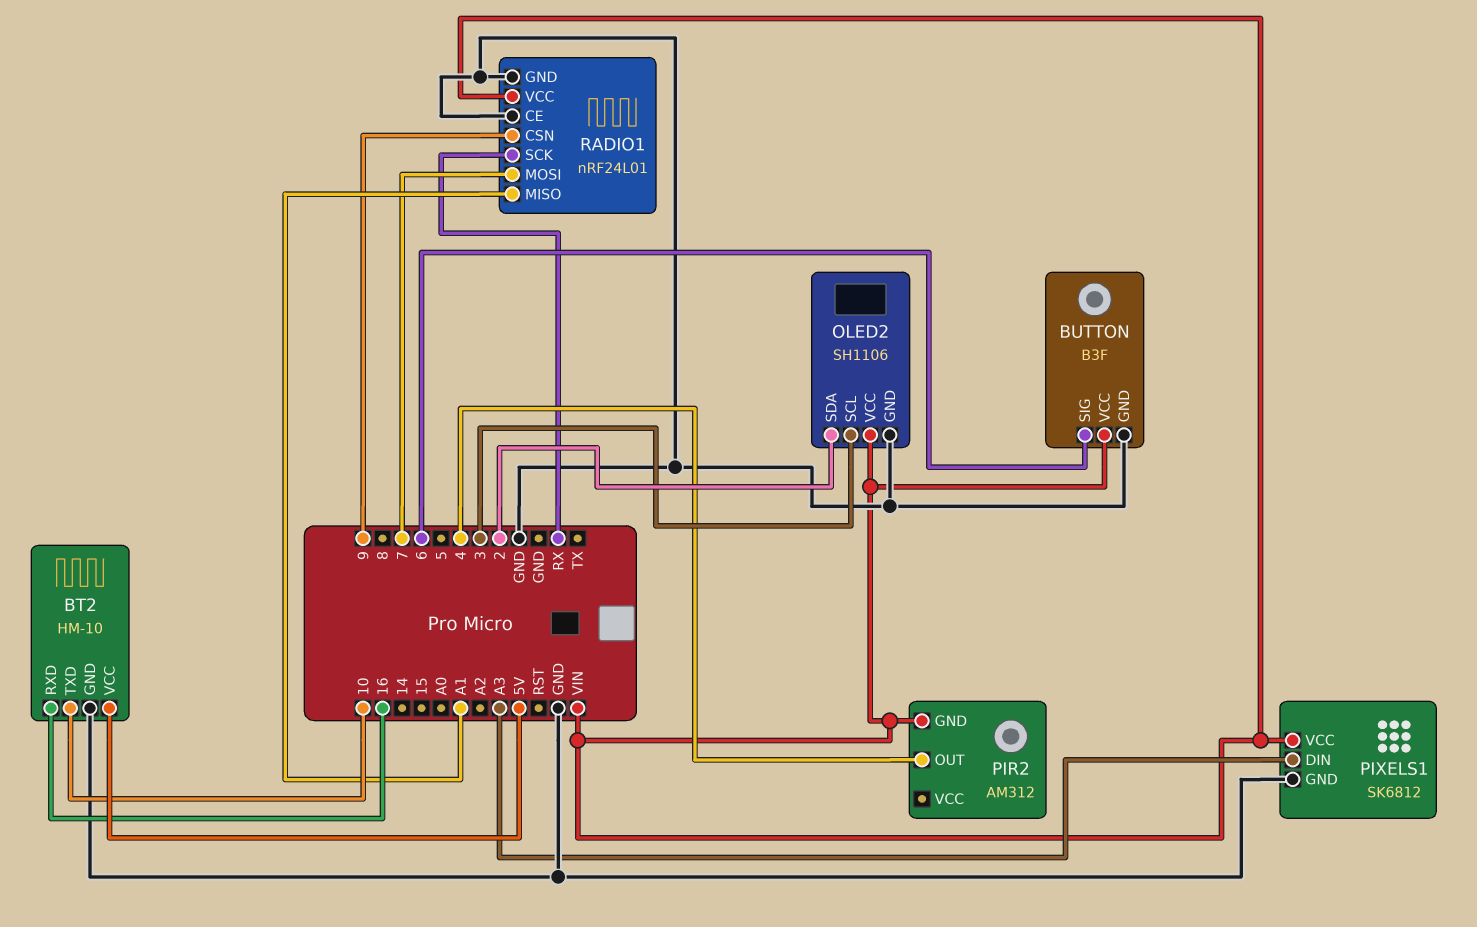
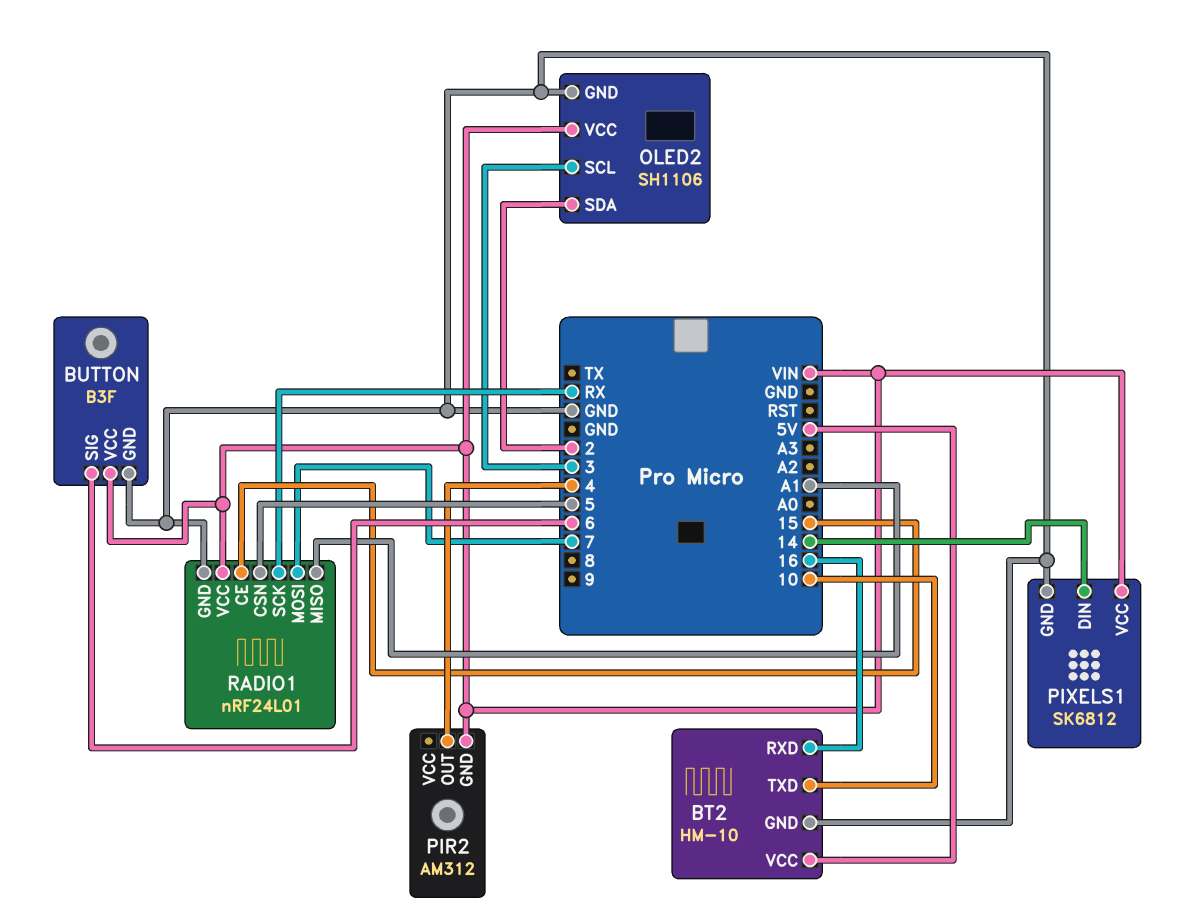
PIXELS1 pin DIN: A3 -> 14
RADIO1 pin CE: GND -> 15
RADIO1 pin CSN: 9 -> 5

